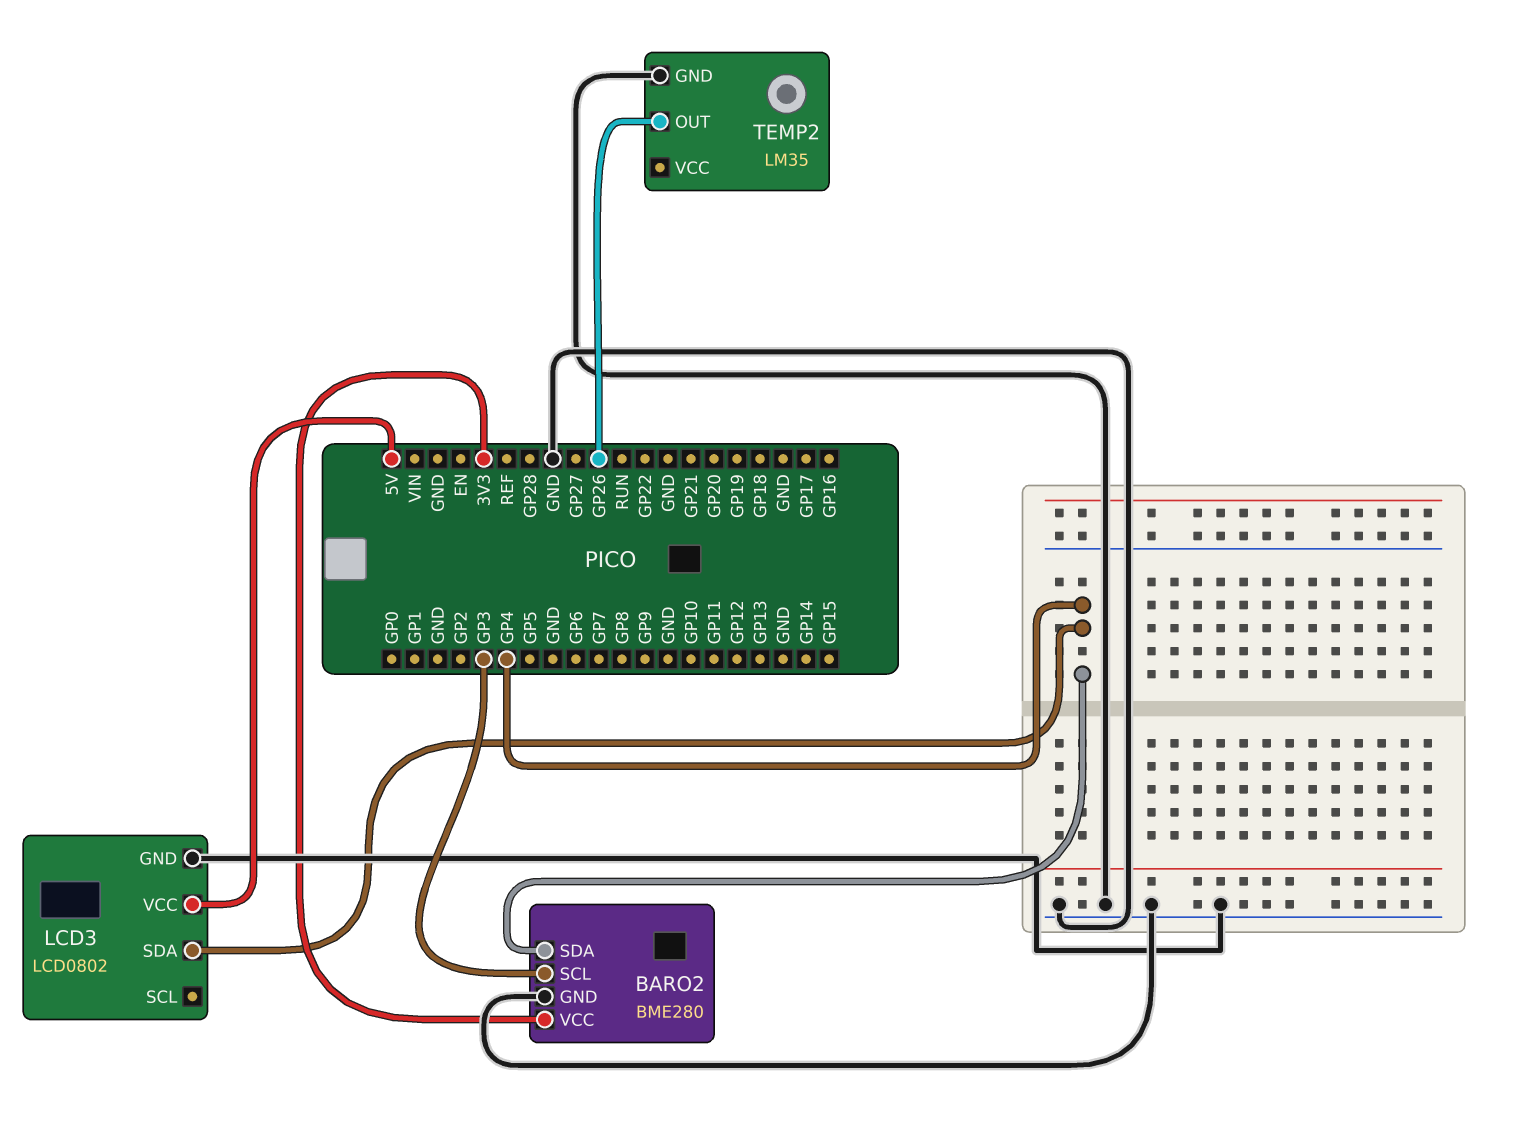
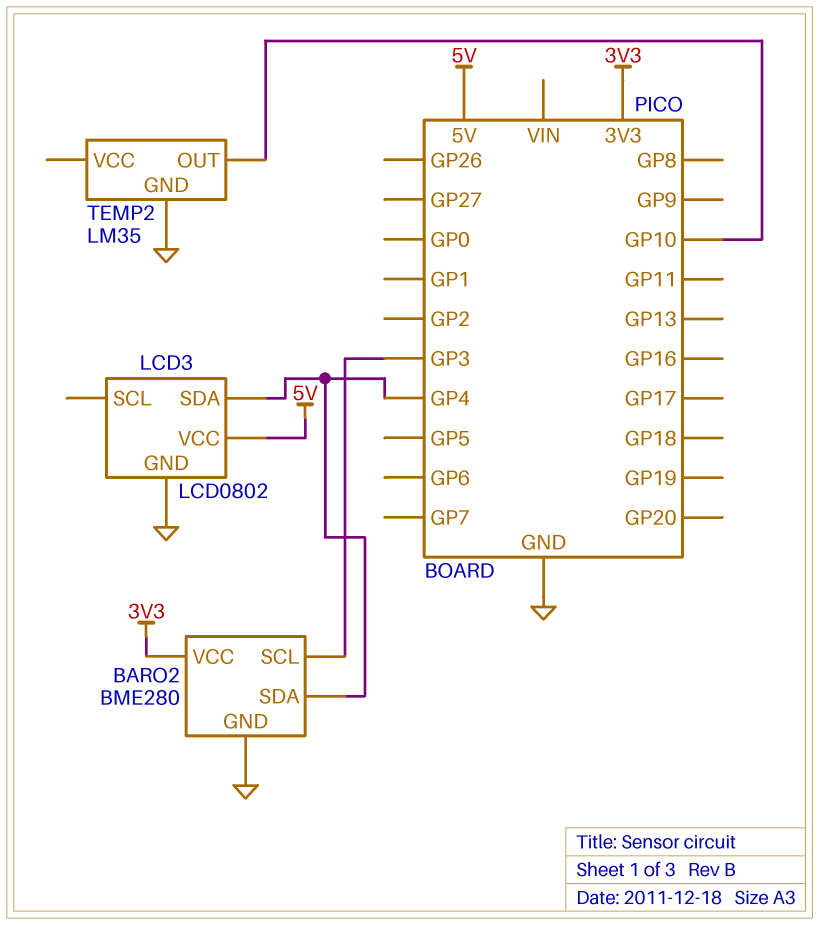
TEMP2 pin OUT: GP26 -> GP10

